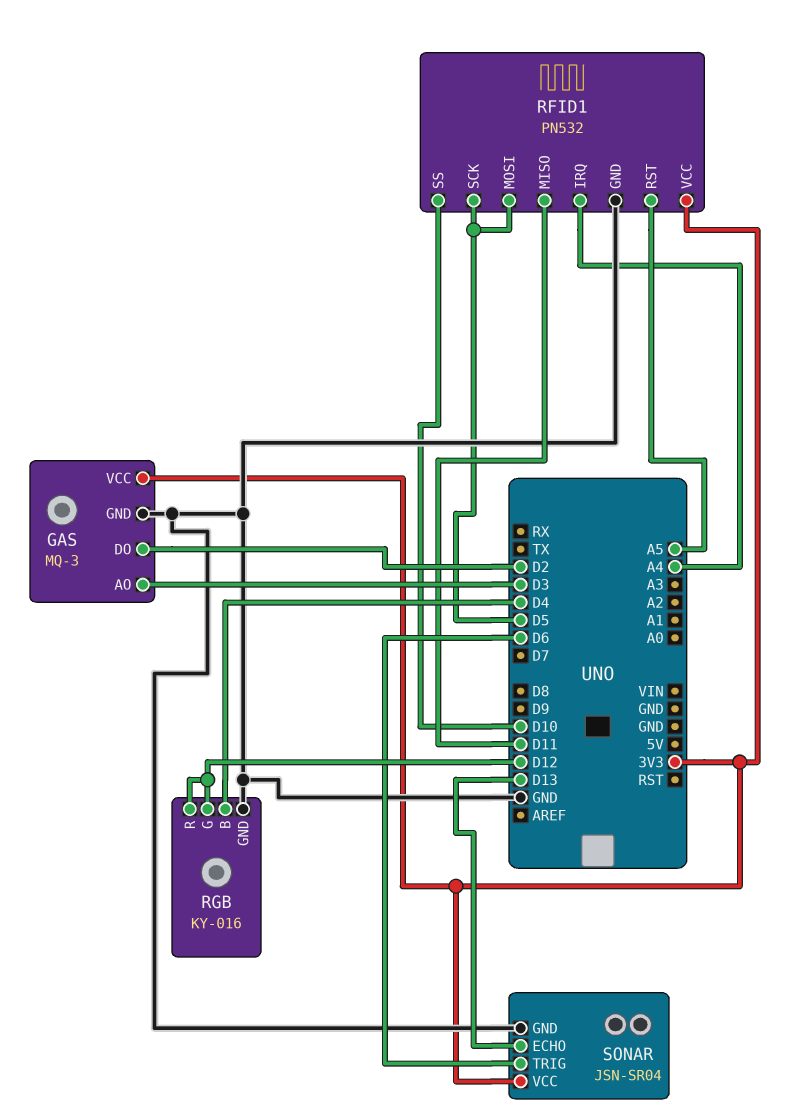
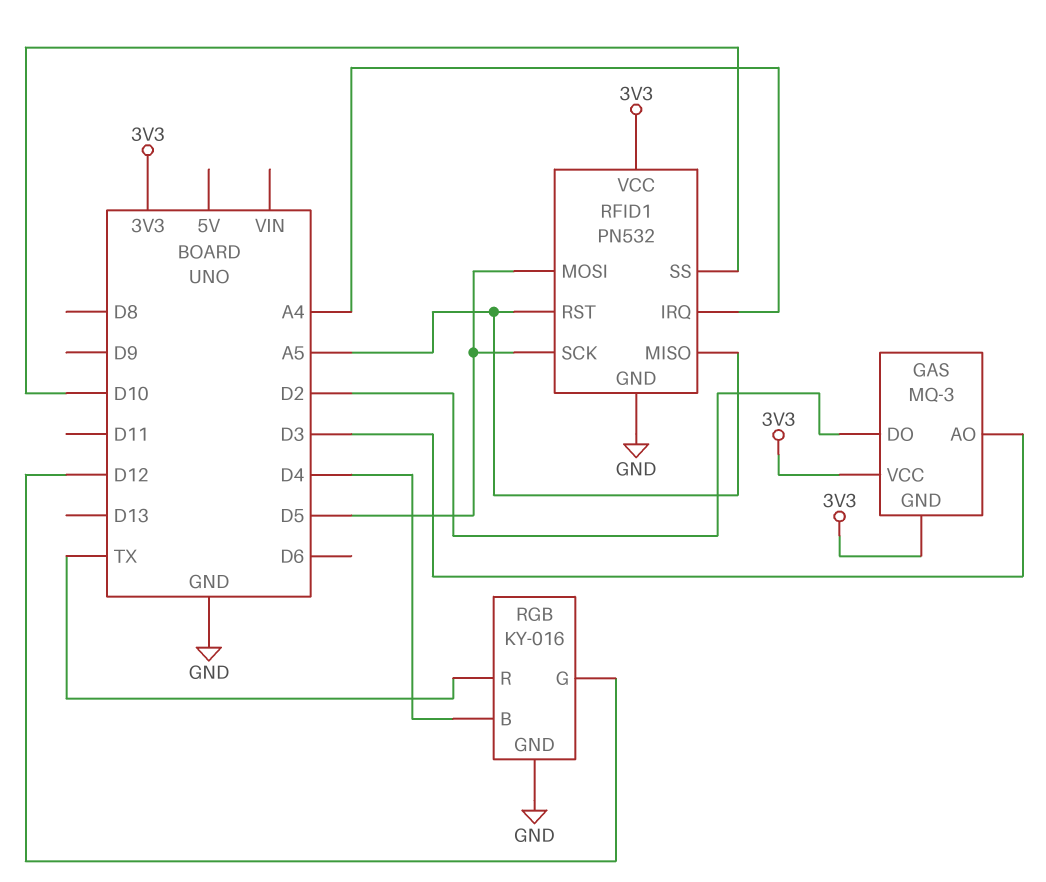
GAS pin GND: GND -> 3V3
RFID1 pin MISO: D11 -> A5
RGB pin R: D12 -> TX
SONAR: JSN-SR04 -> none
SONAR pin ECHO: D13 -> none
SONAR pin GND: GND -> none
SONAR pin TRIG: D6 -> none
SONAR pin VCC: 3V3 -> none

